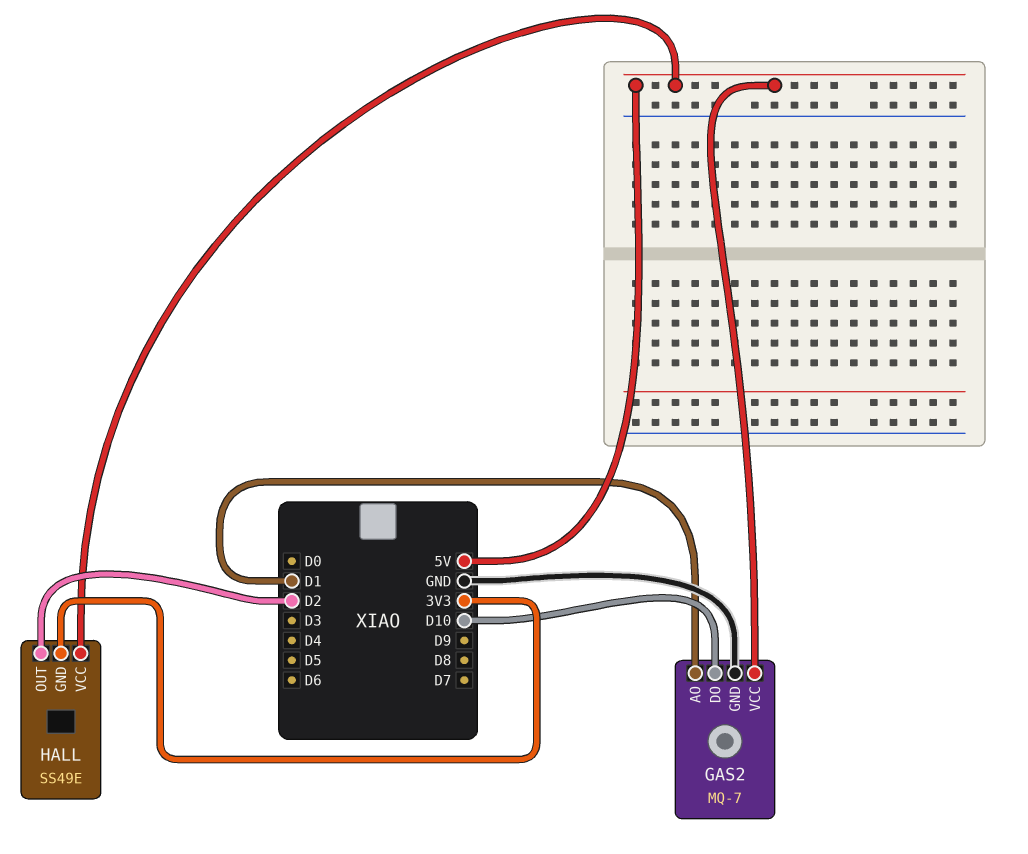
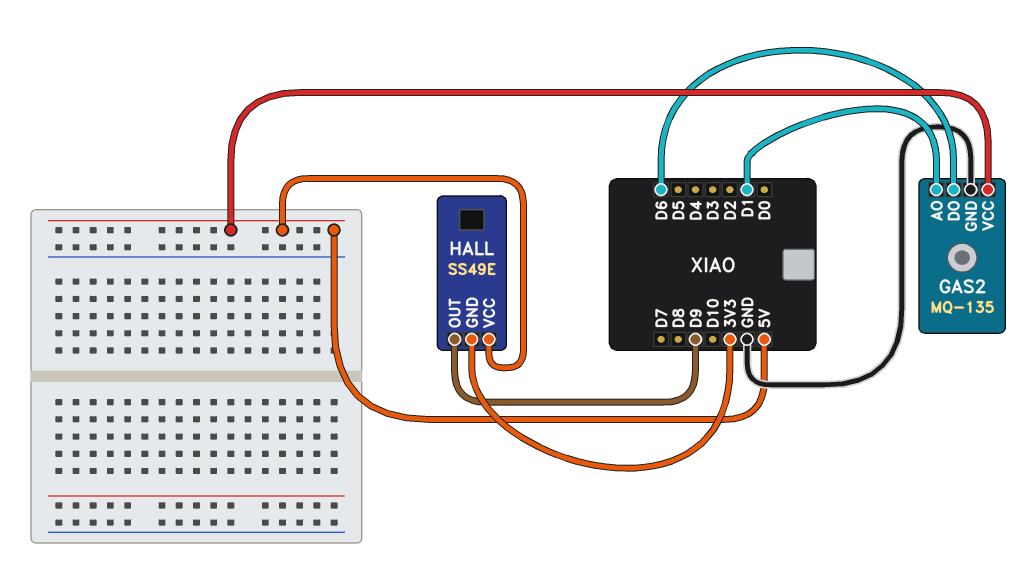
GAS2: MQ-7 -> MQ-135
GAS2 pin DO: D10 -> D6
HALL pin OUT: D2 -> D9

